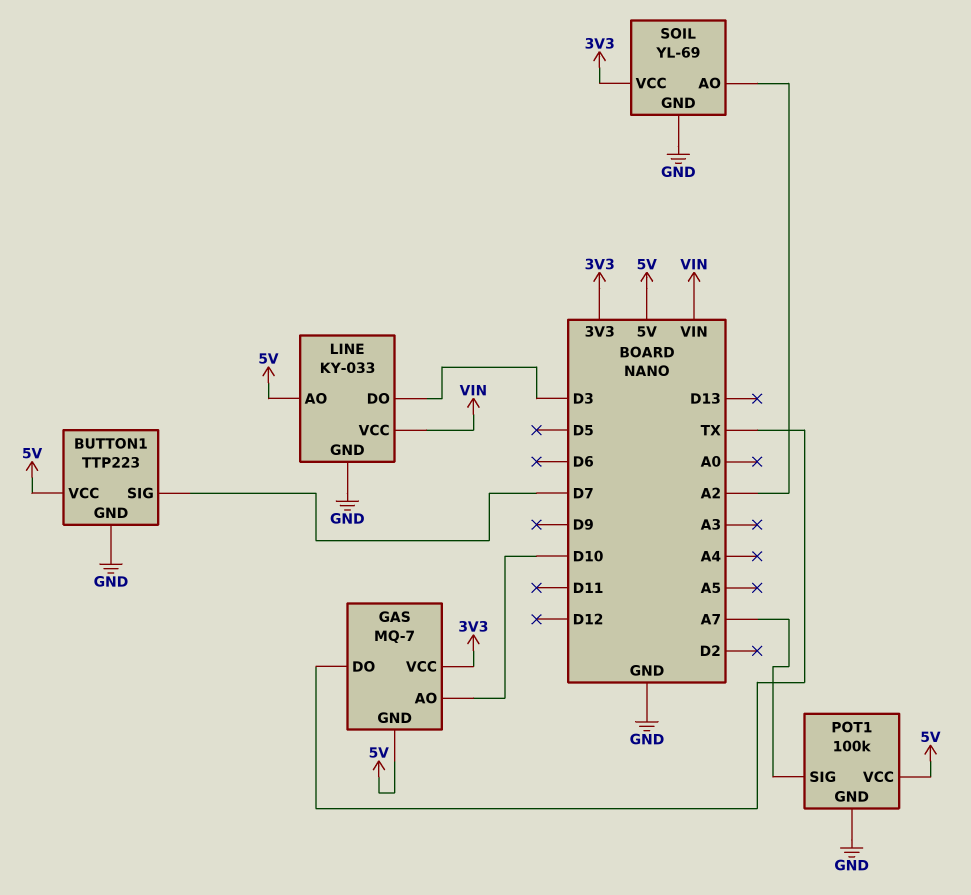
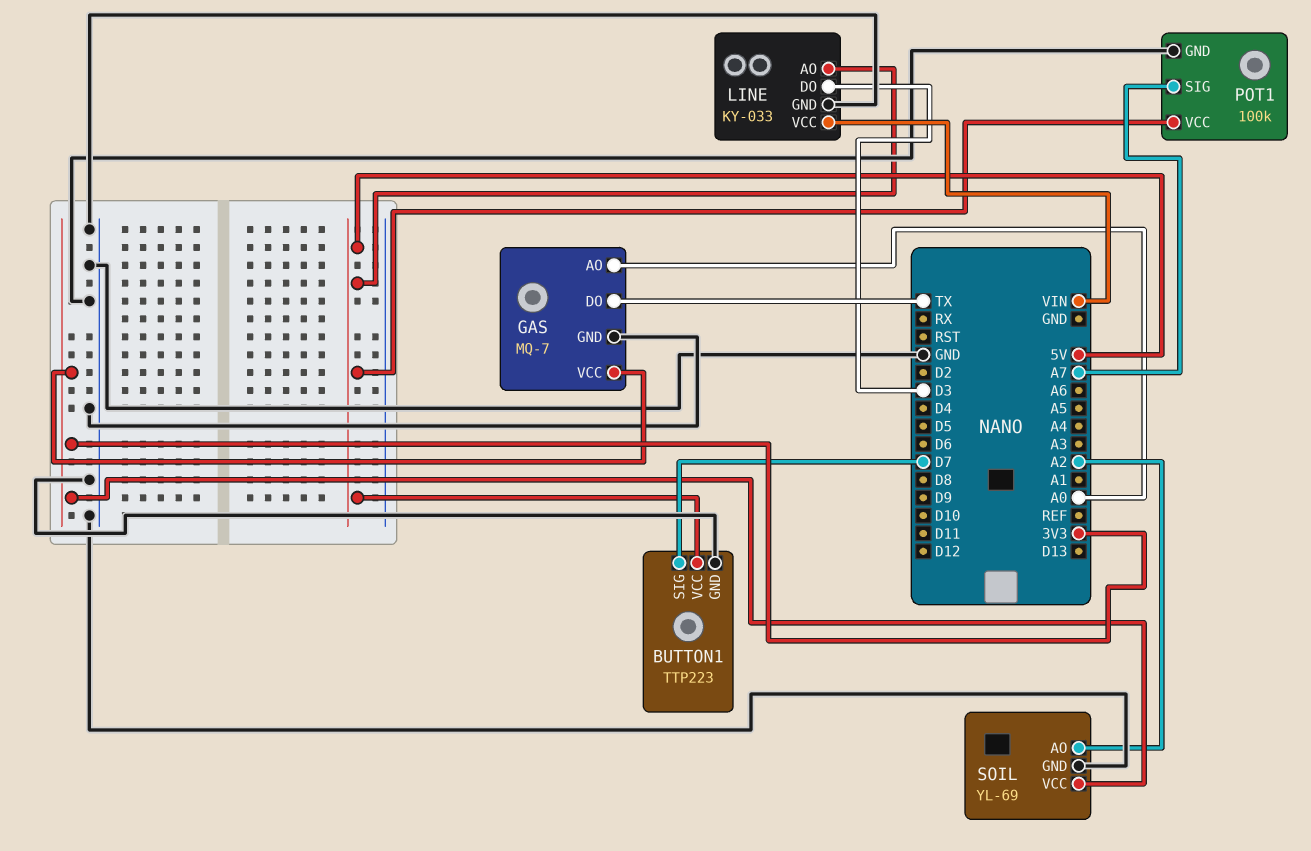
GAS pin AO: D10 -> A0
GAS pin GND: 5V -> GND

